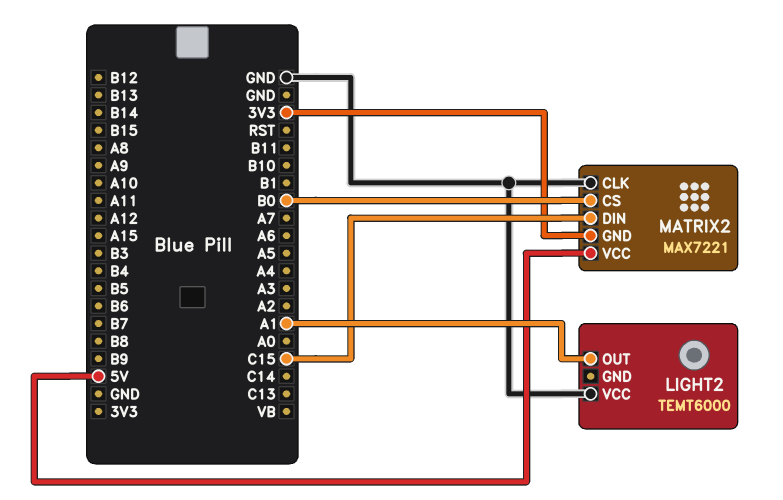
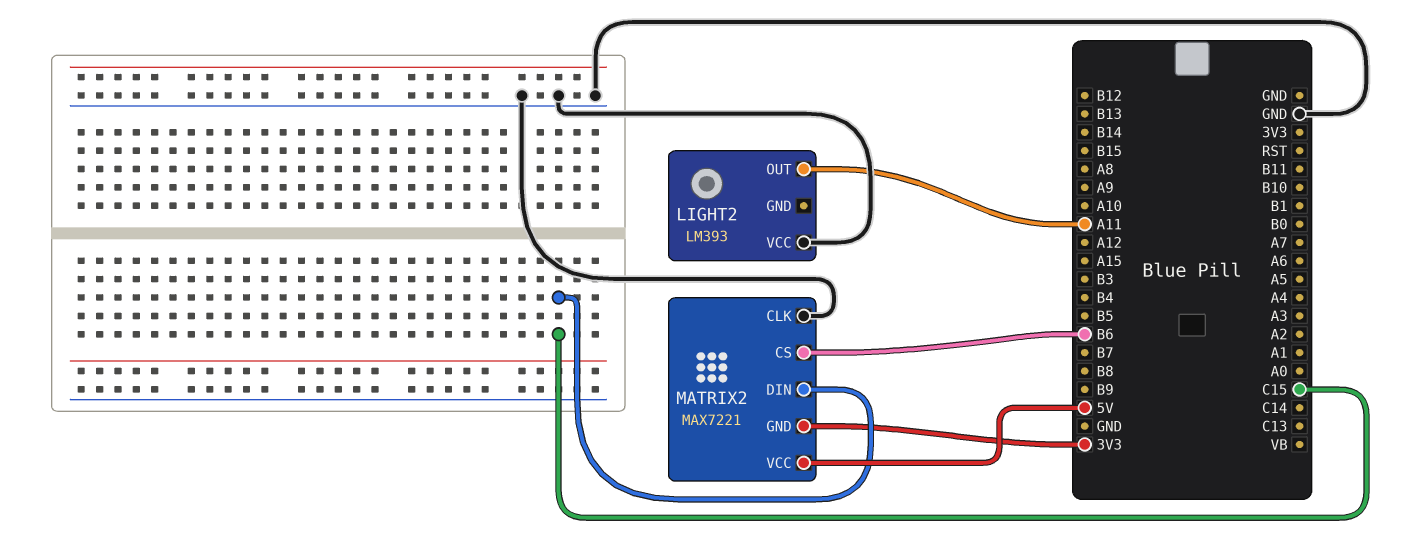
LIGHT2: TEMT6000 -> LM393
LIGHT2 pin OUT: A1 -> A11
MATRIX2 pin CS: B0 -> B6

